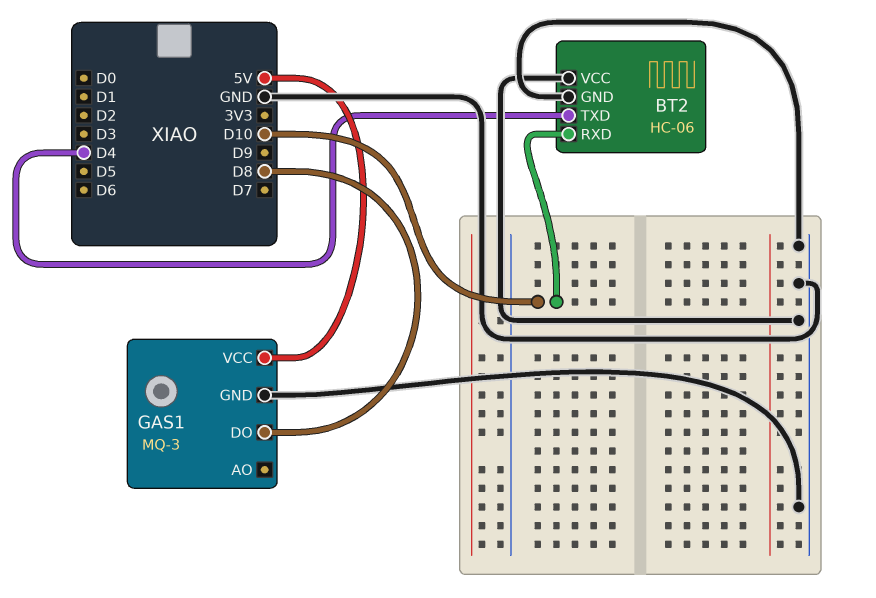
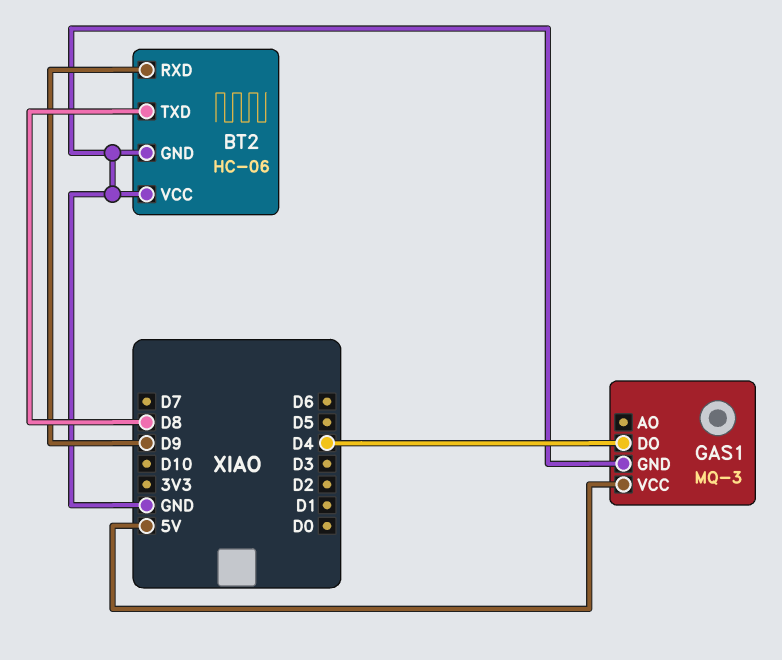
BT2 pin RXD: D10 -> D9
BT2 pin TXD: D4 -> D8
GAS1 pin DO: D8 -> D4

